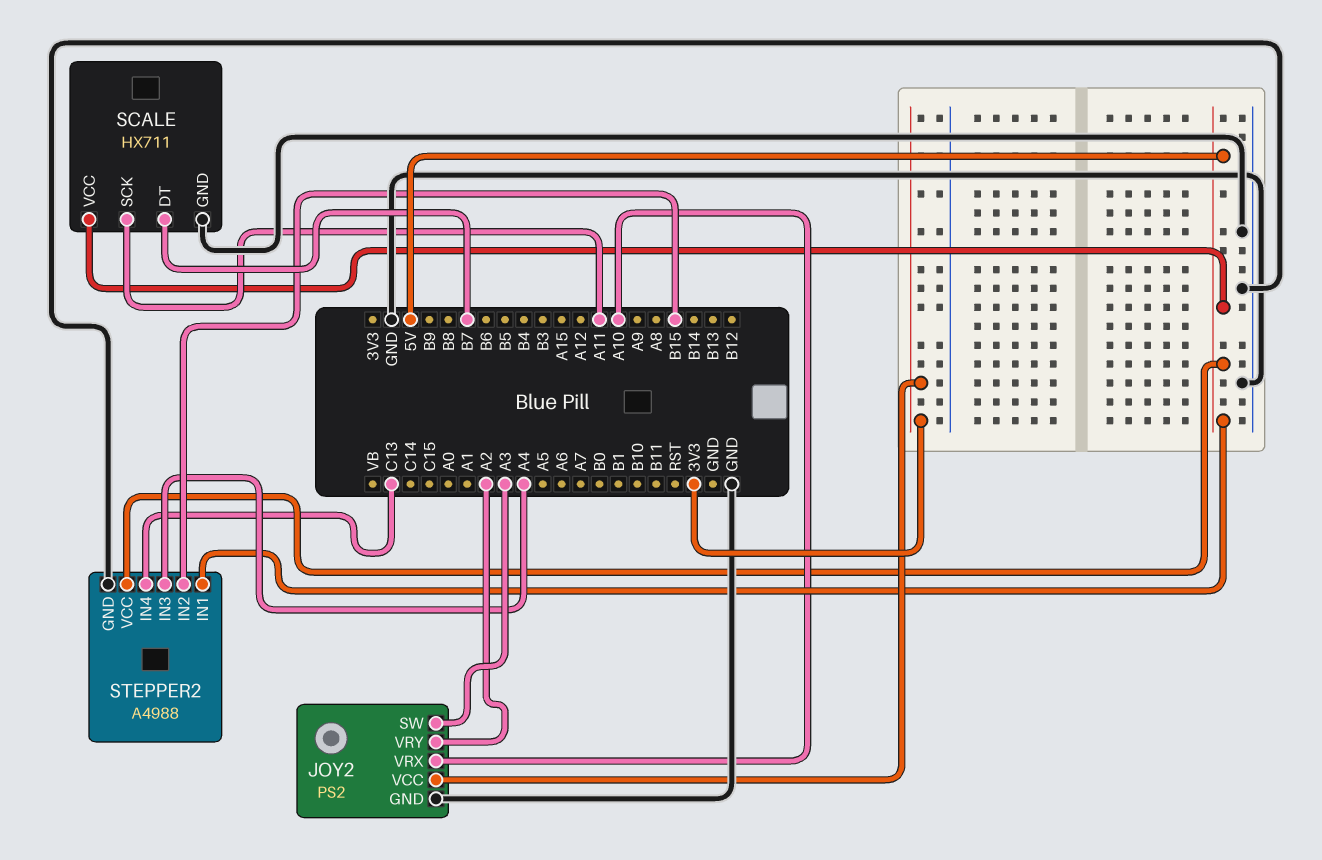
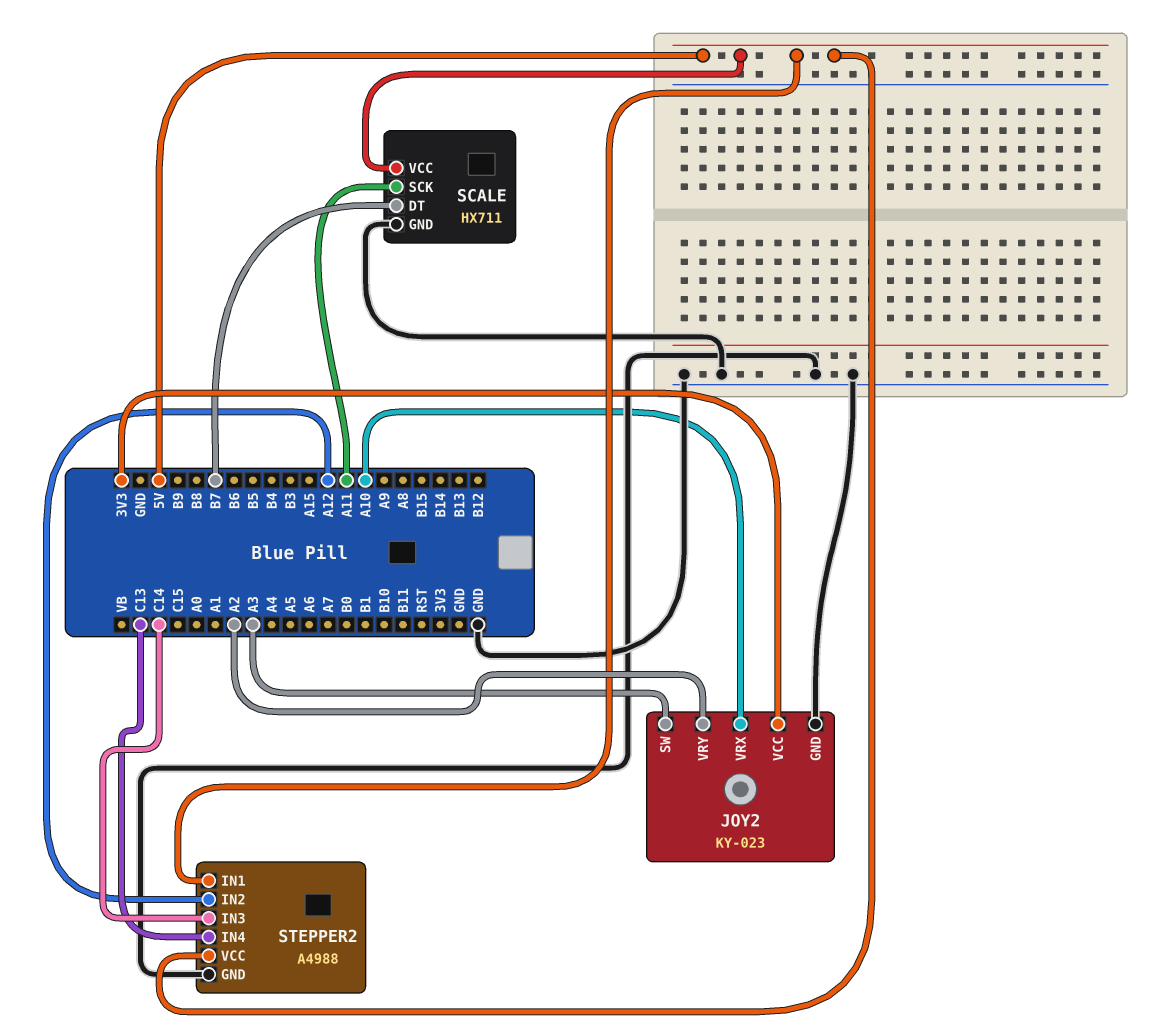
JOY2: PS2 -> KY-023
STEPPER2 pin IN2: B15 -> A12
STEPPER2 pin IN3: A4 -> C14

